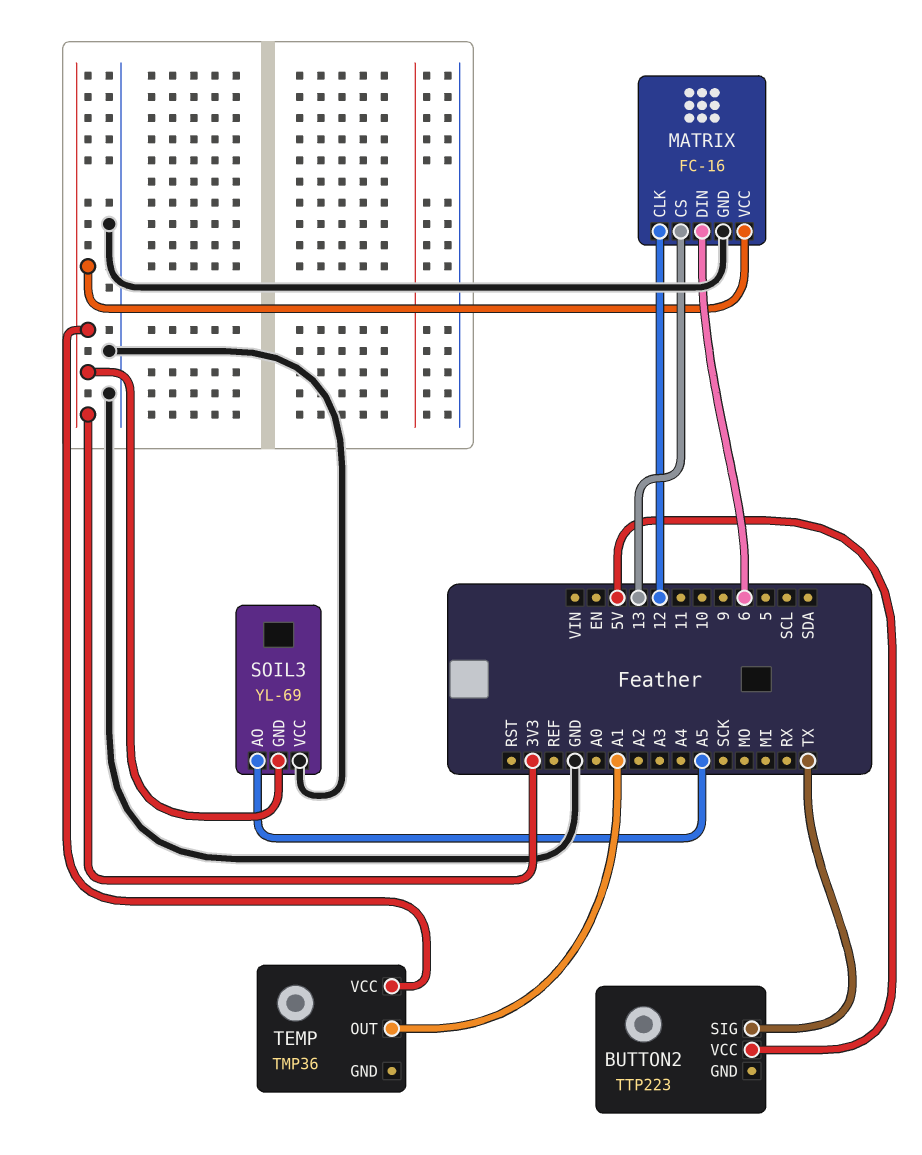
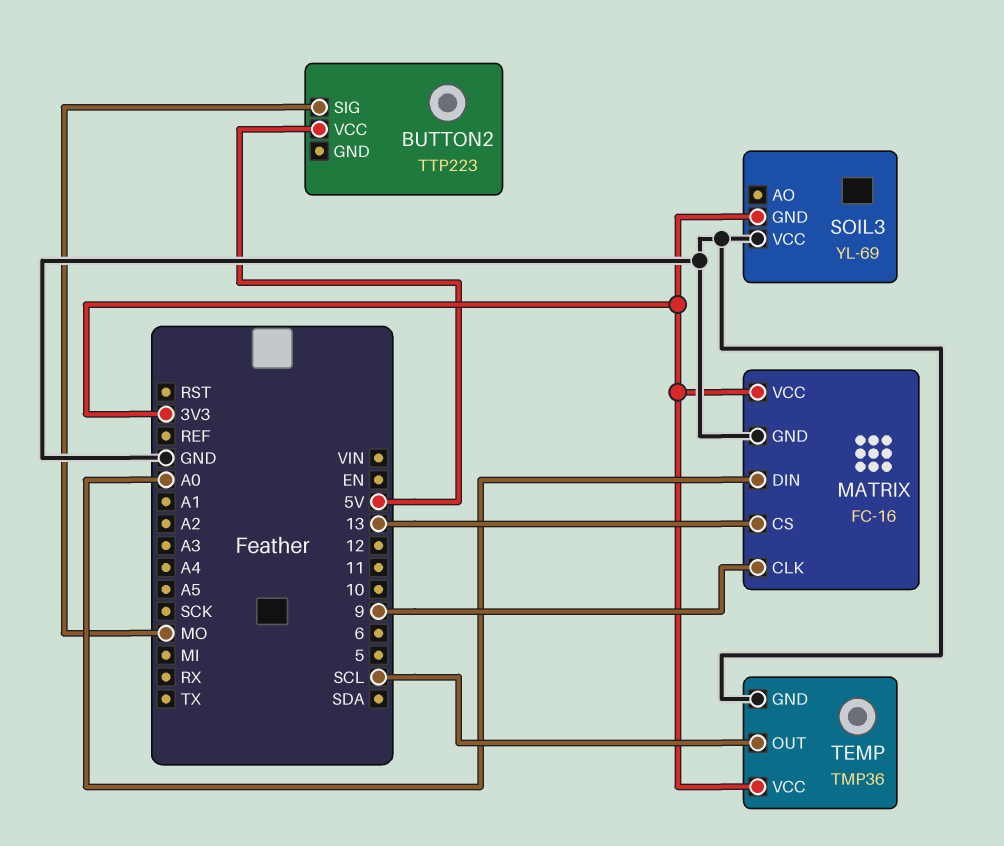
BUTTON2 pin SIG: TX -> MO
MATRIX pin CLK: 12 -> 9
MATRIX pin DIN: 6 -> A0
SOIL3 pin AO: A5 -> none
TEMP pin GND: none -> GND
TEMP pin OUT: A1 -> SCL

